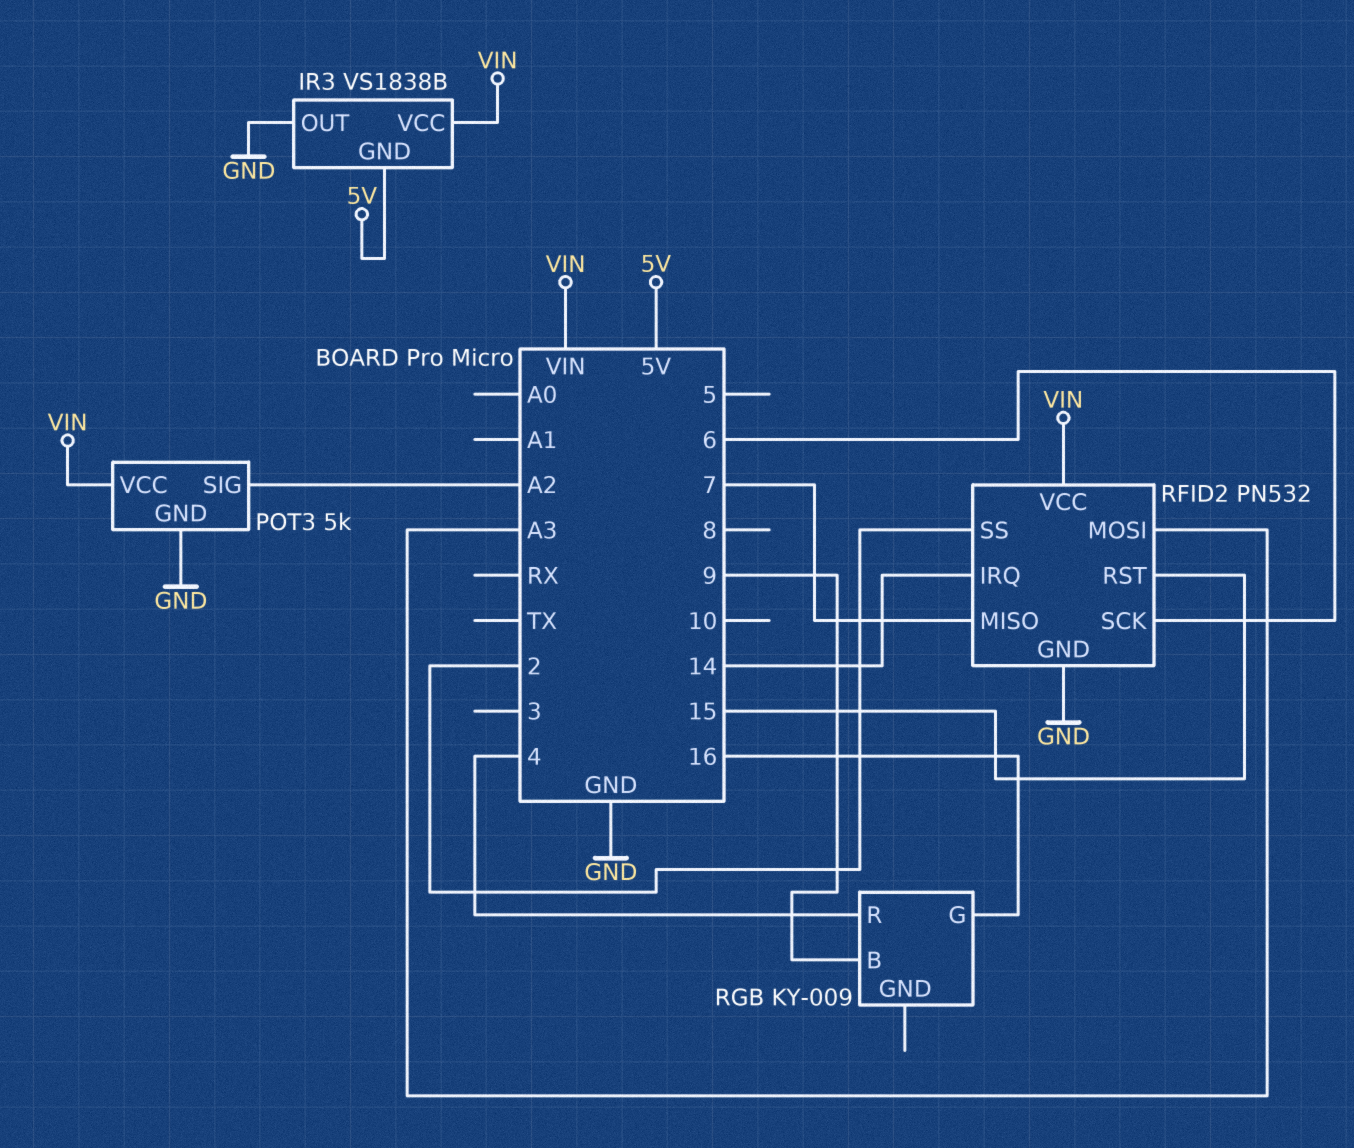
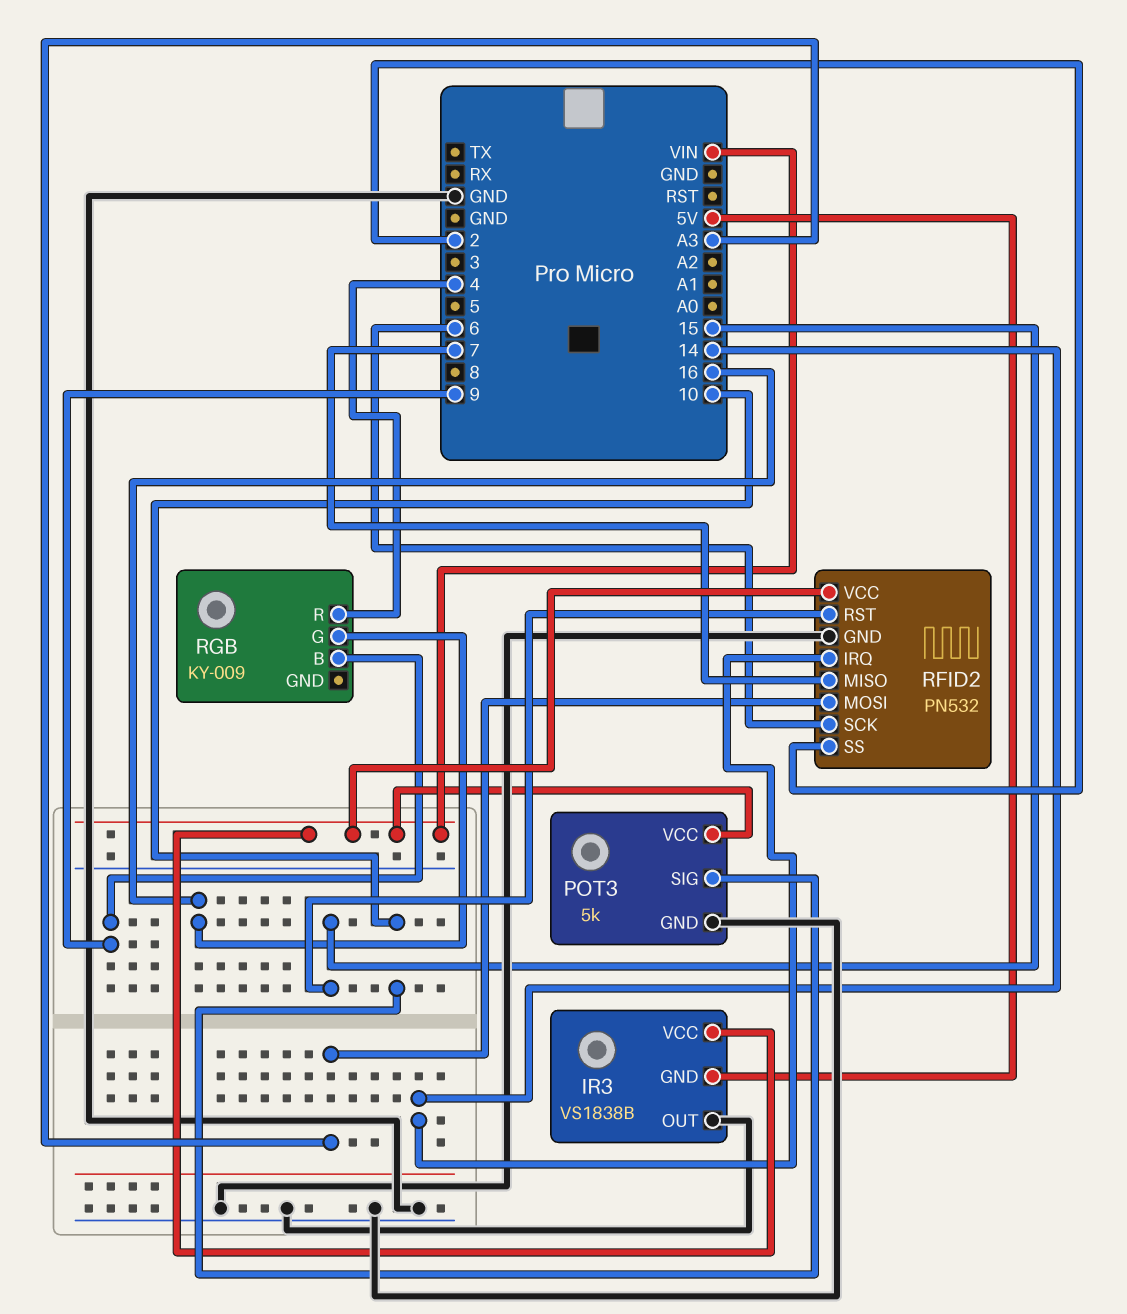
POT3 pin SIG: A2 -> 10

